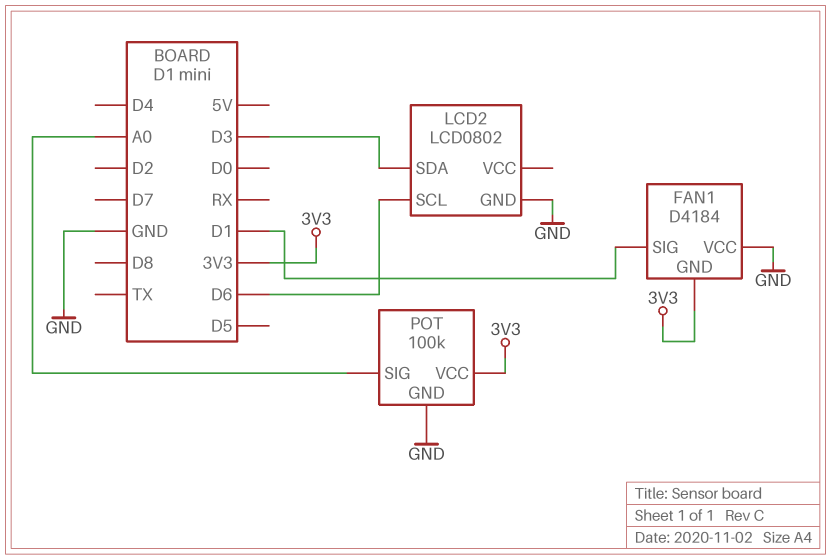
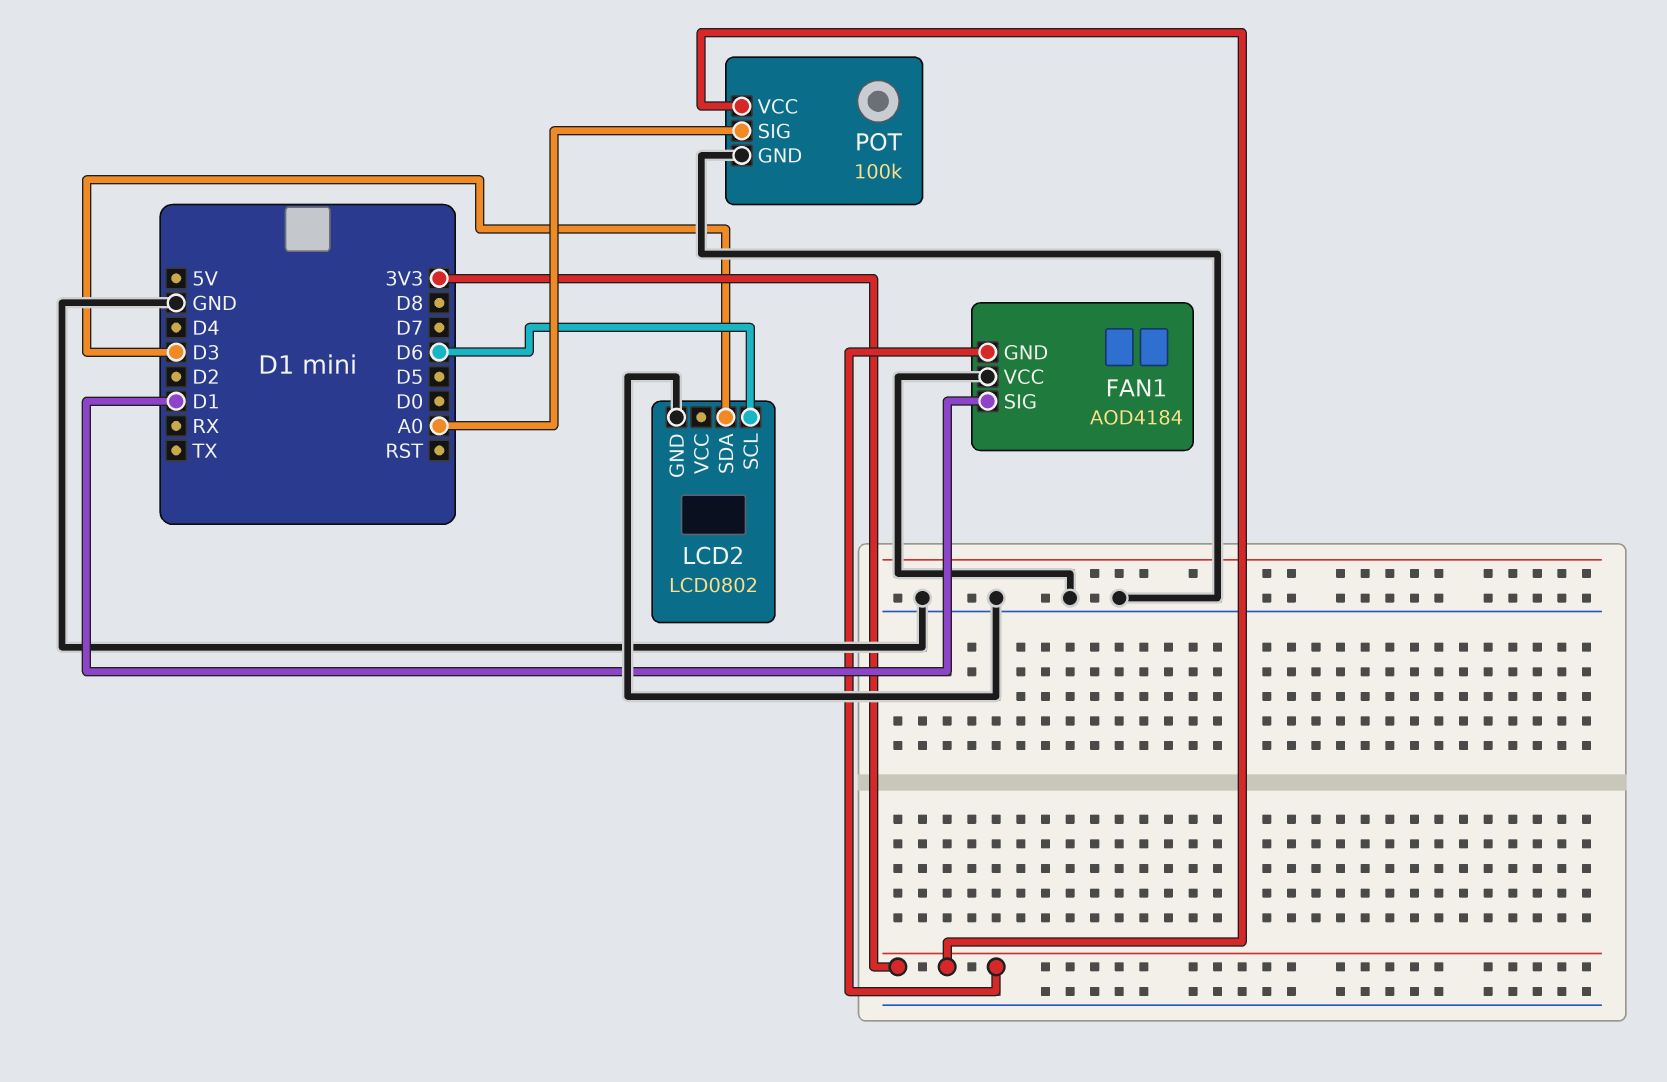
FAN1: D4184 -> AOD4184

